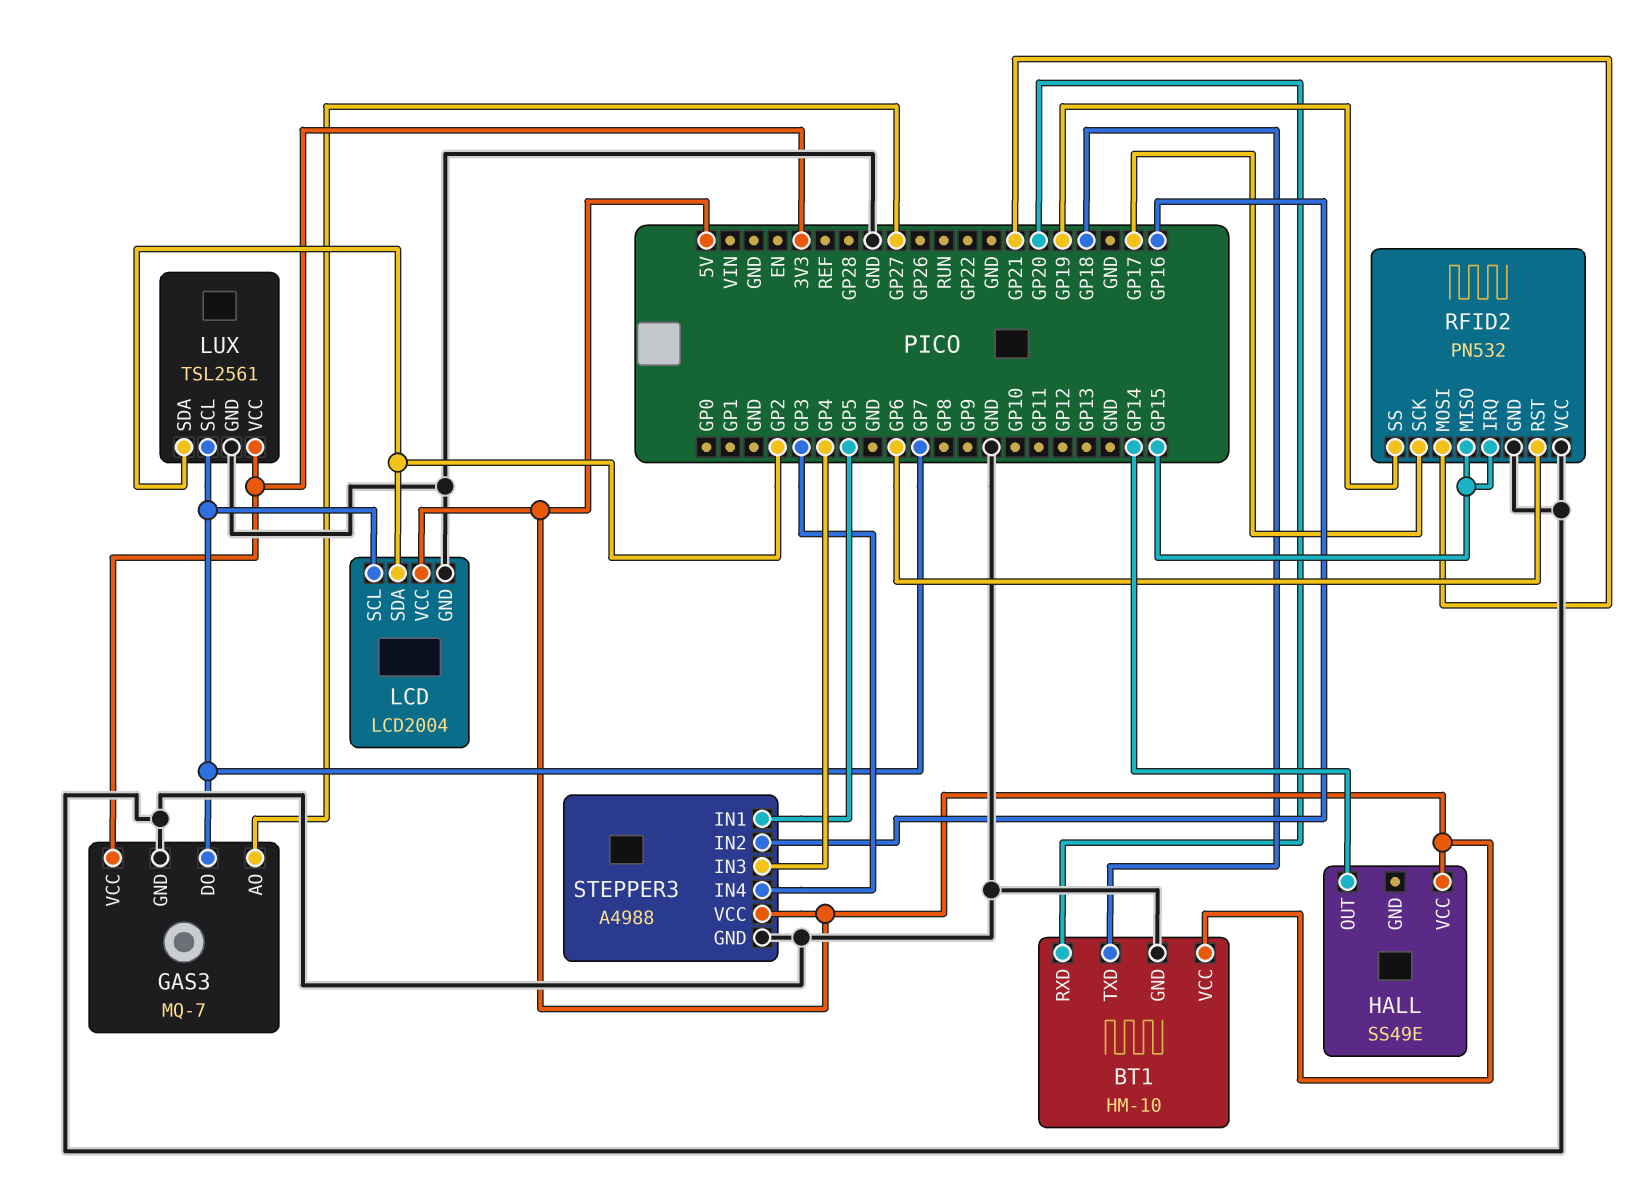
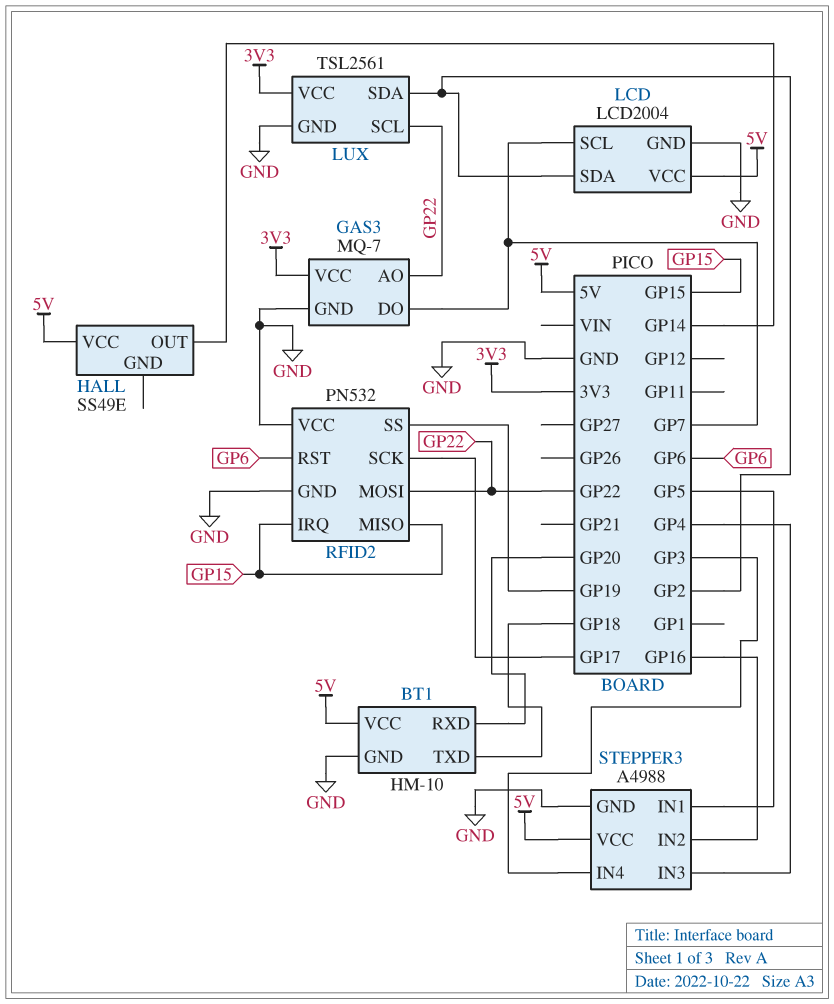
GAS3 pin AO: GP27 -> GP22
LUX pin SCL: GP7 -> GP22
RFID2 pin MOSI: GP21 -> GP22

